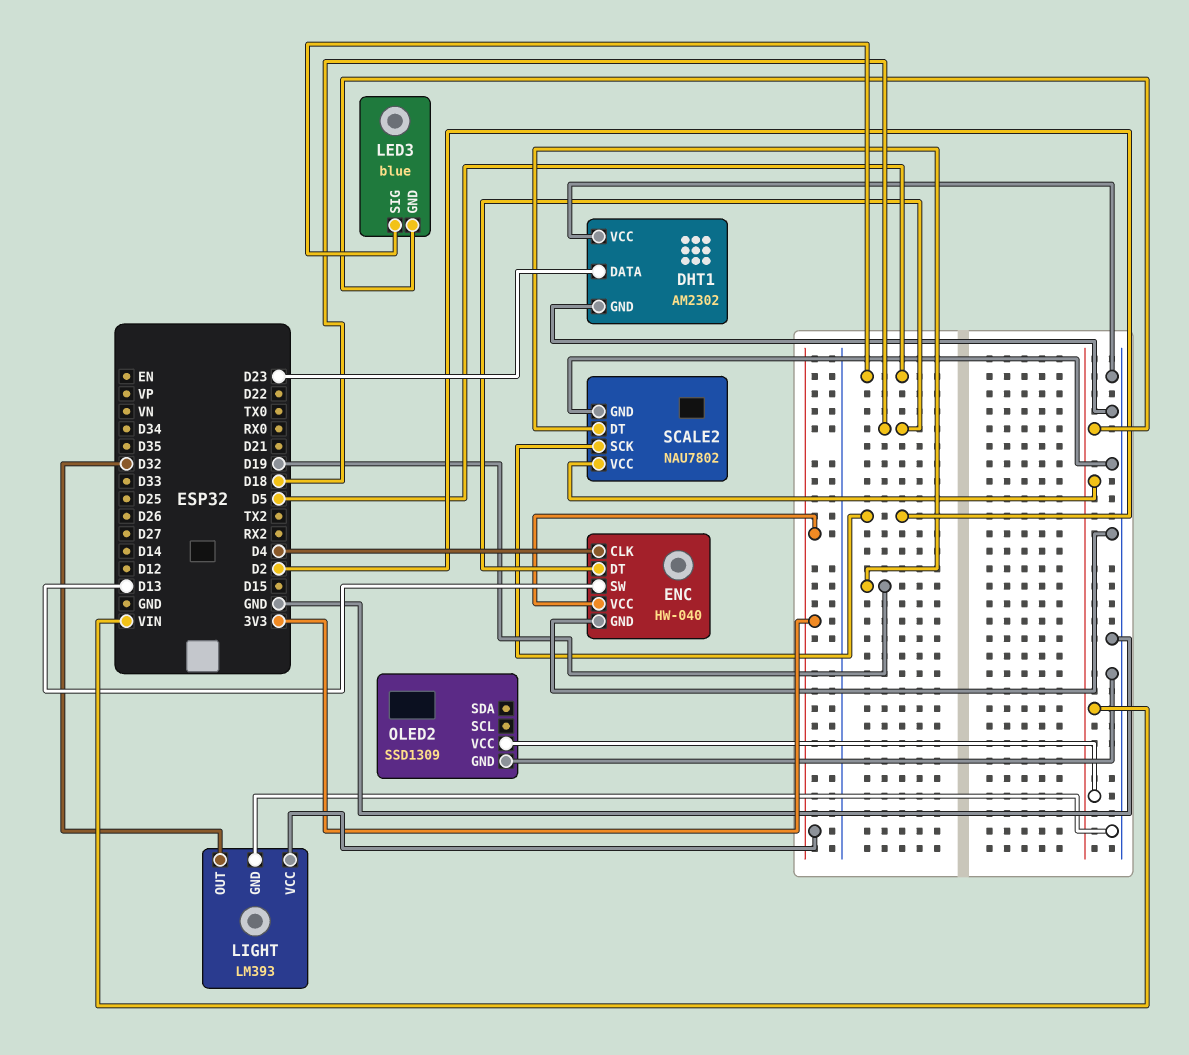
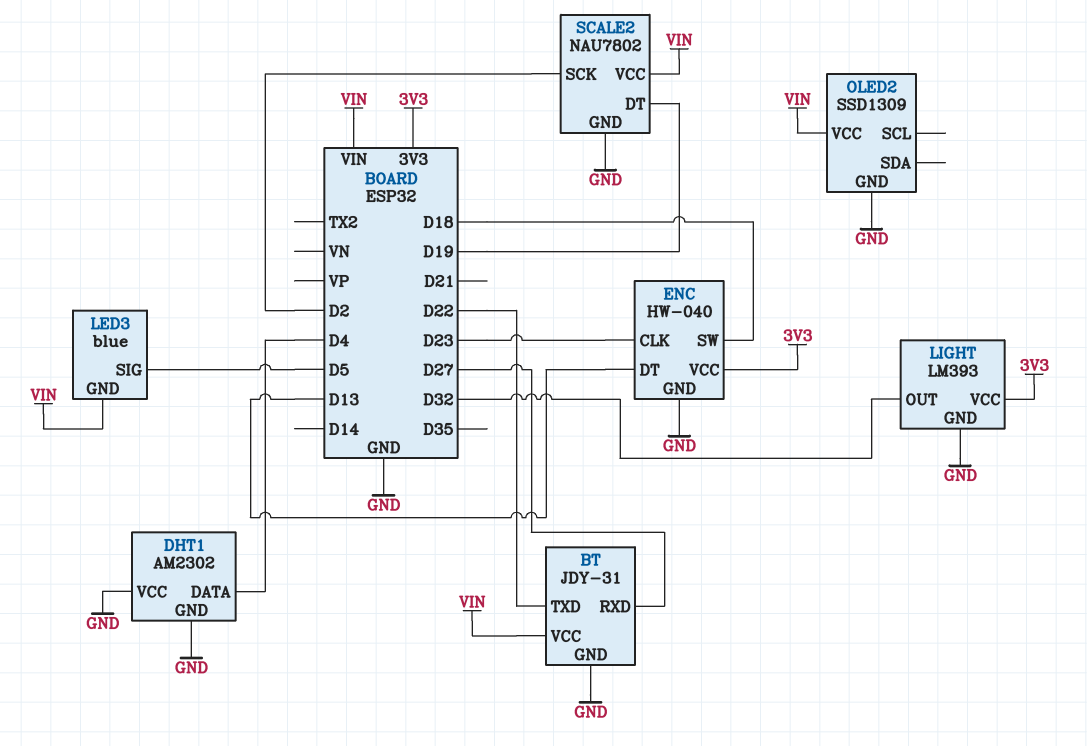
BT: none -> JDY-31
BT pin GND: none -> GND
BT pin RXD: none -> D27
BT pin TXD: none -> D22
BT pin VCC: none -> VIN
DHT1 pin DATA: D23 -> D4
ENC pin CLK: D4 -> D23
ENC pin DT: D18 -> D13
ENC pin SW: D13 -> D18

